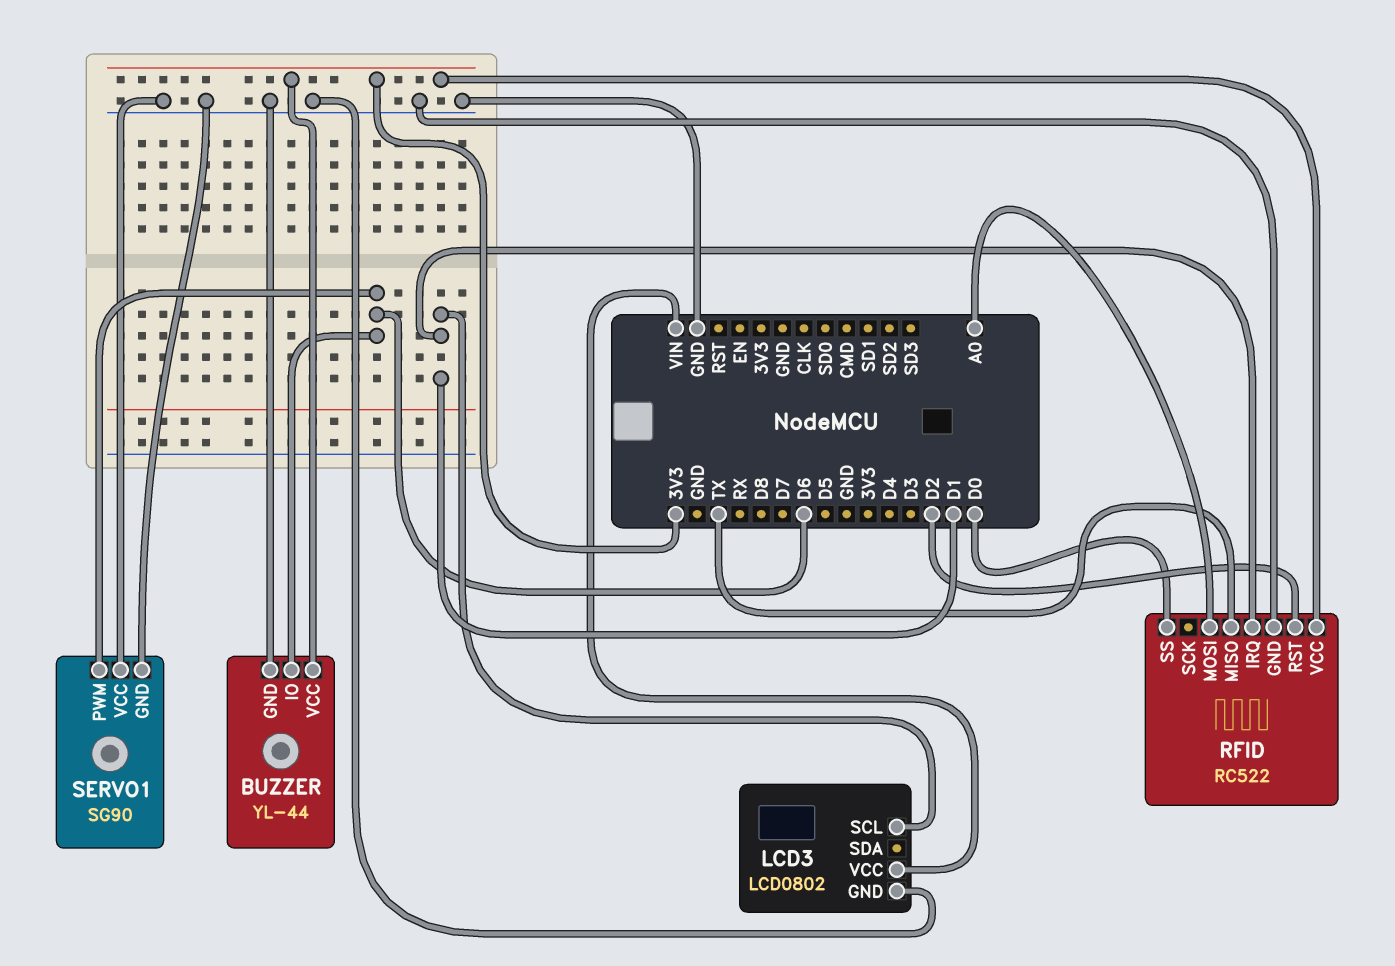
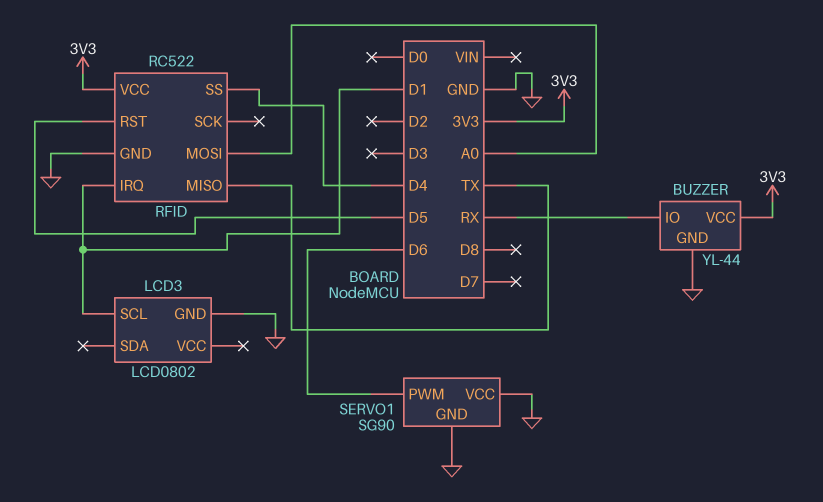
BUZZER pin IO: D6 -> RX
LCD3 pin VCC: VIN -> none
RFID pin RST: D2 -> D5
RFID pin SS: D0 -> D4

